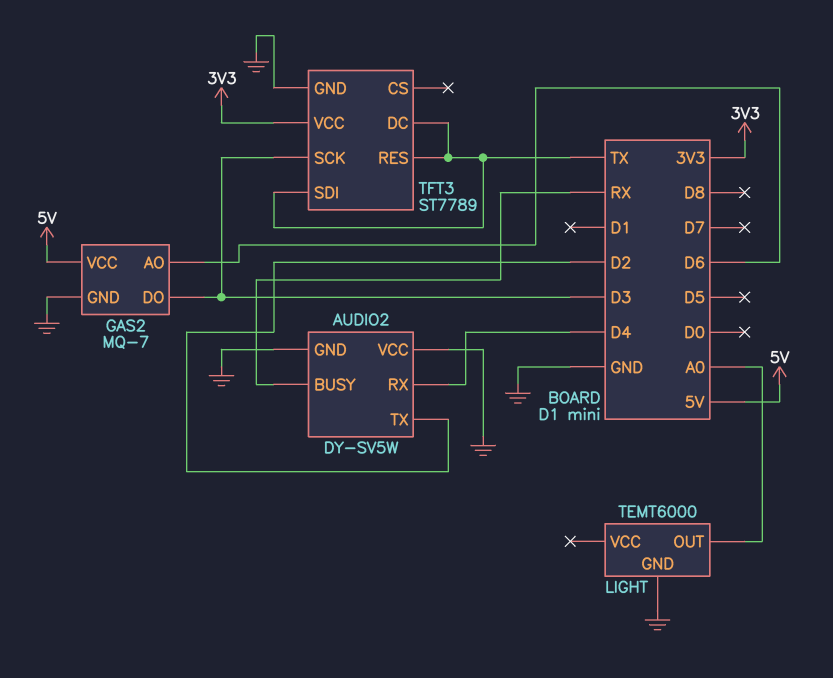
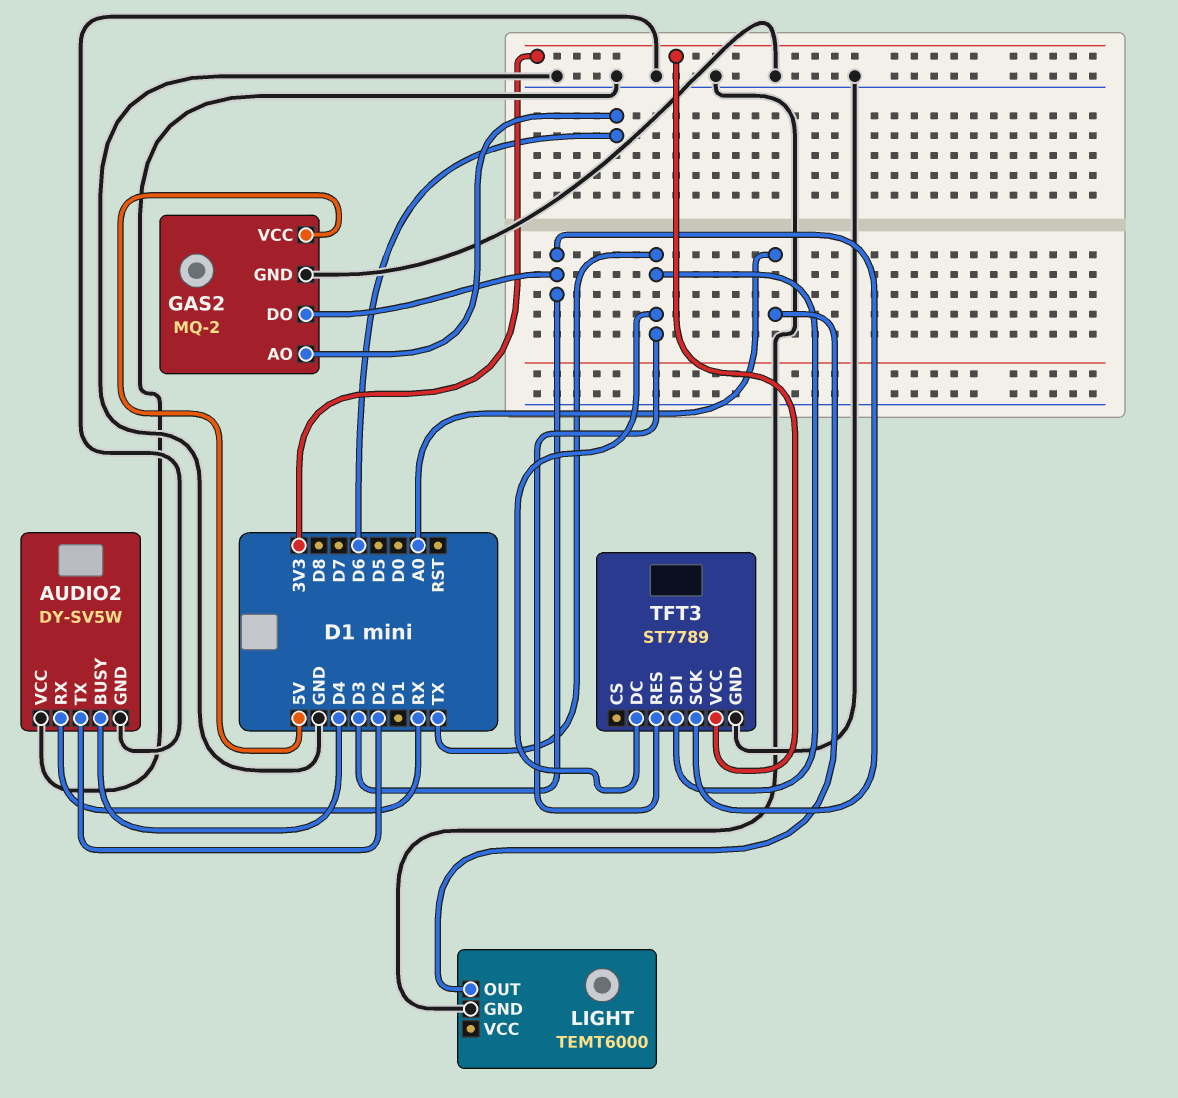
AUDIO2 pin BUSY: RX -> D4
AUDIO2 pin RX: D4 -> RX
GAS2: MQ-7 -> MQ-2

